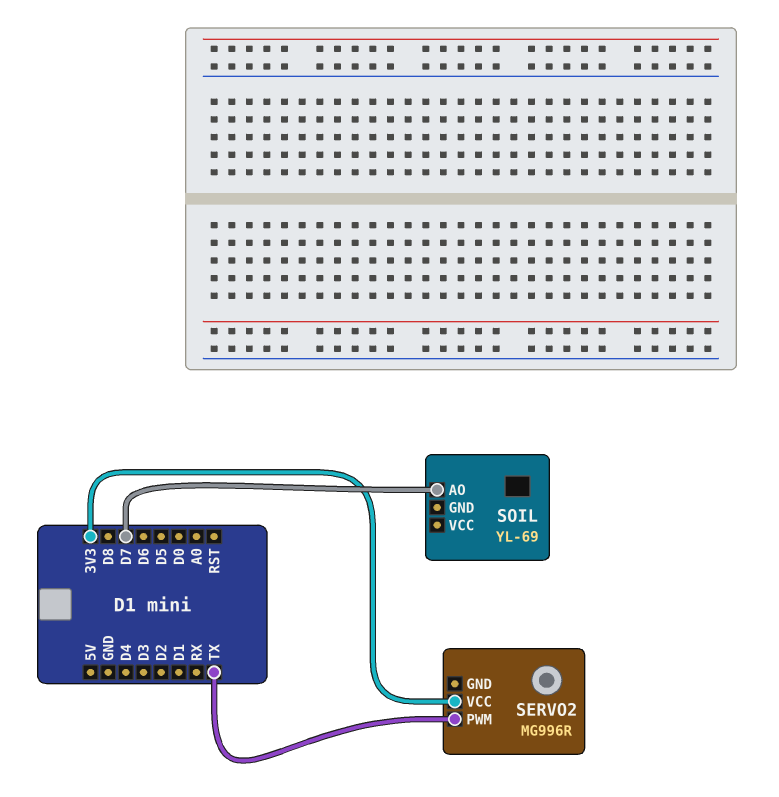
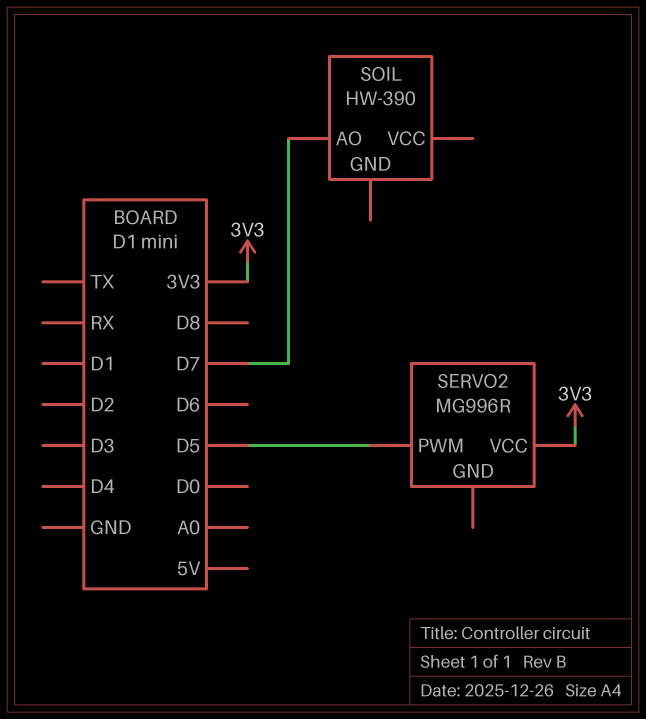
SERVO2 pin PWM: TX -> D5
SOIL: YL-69 -> HW-390

